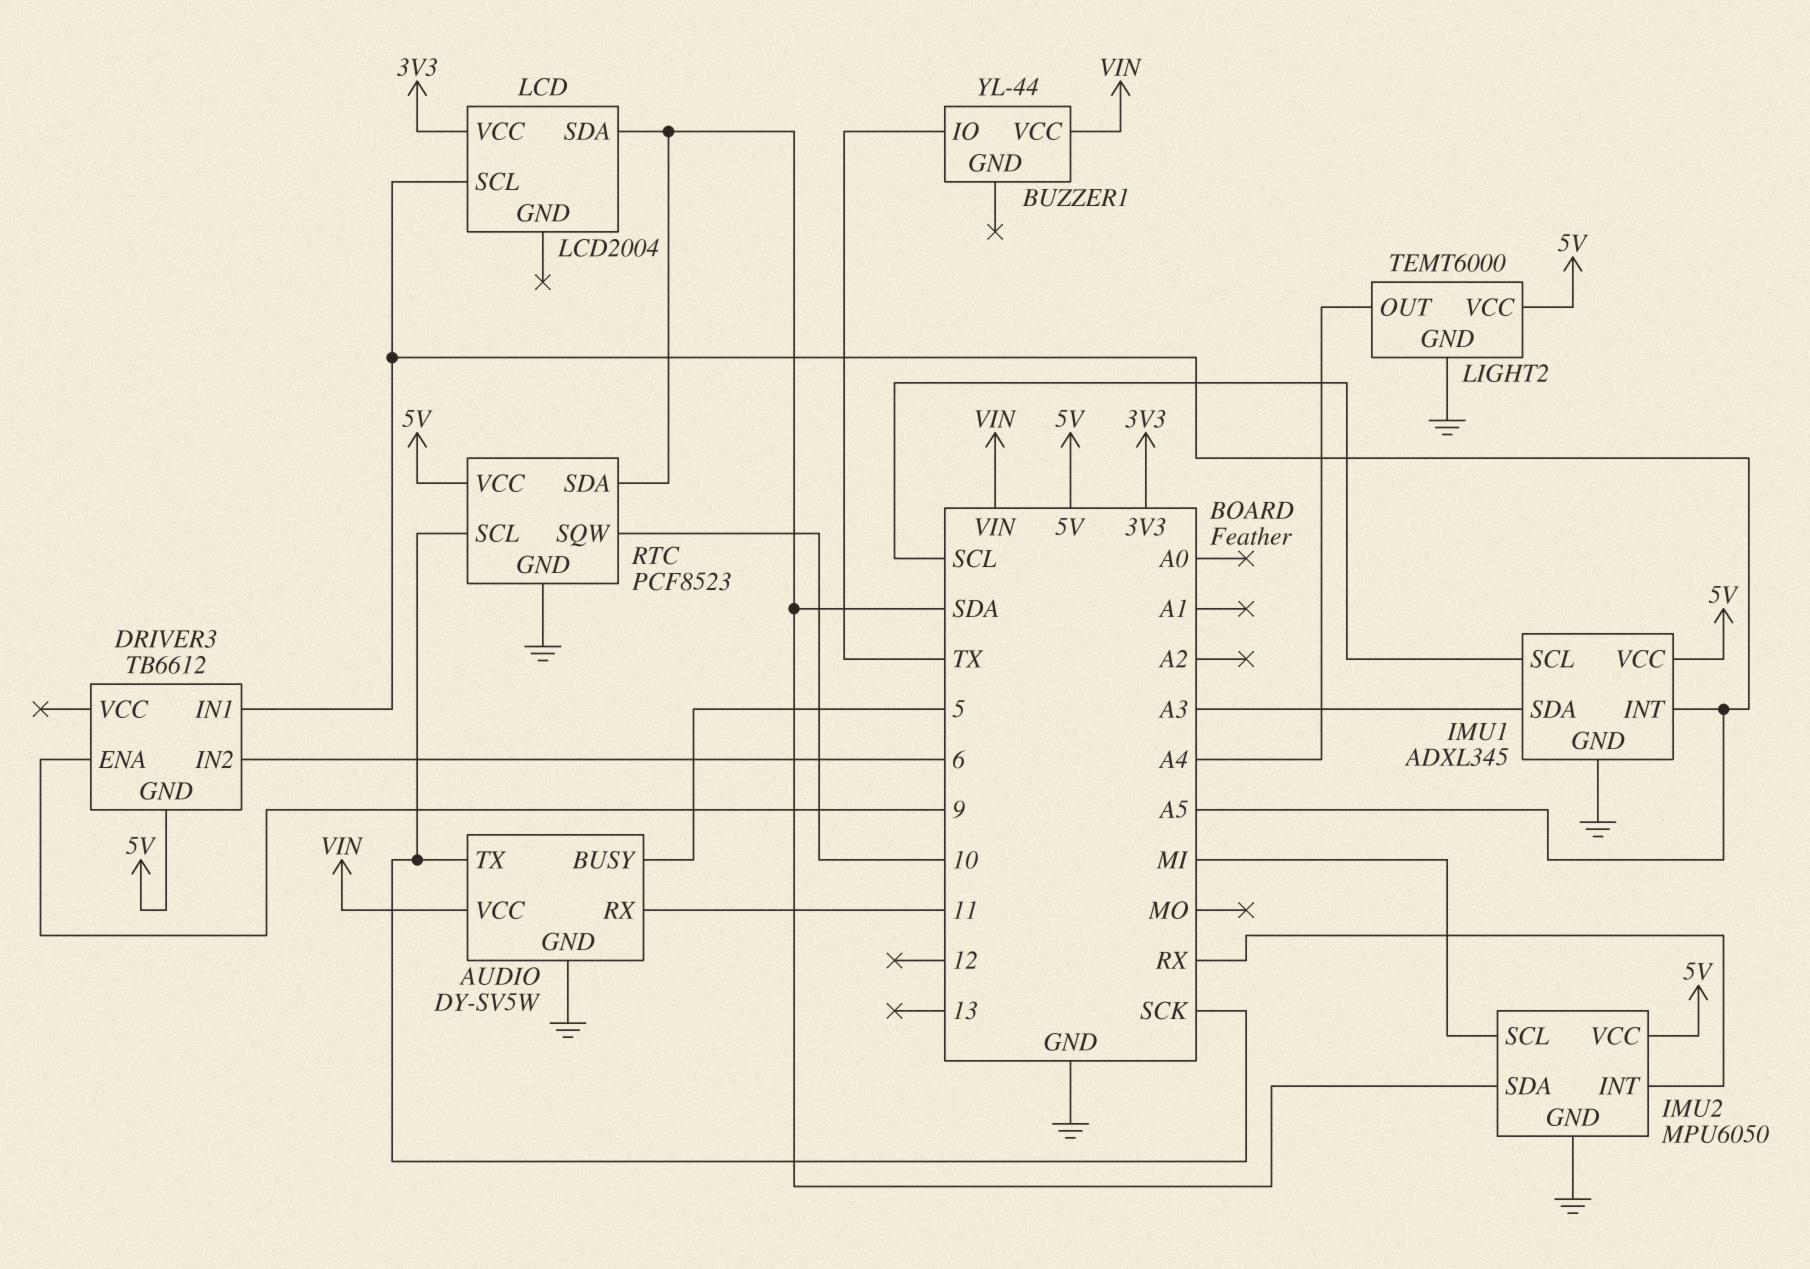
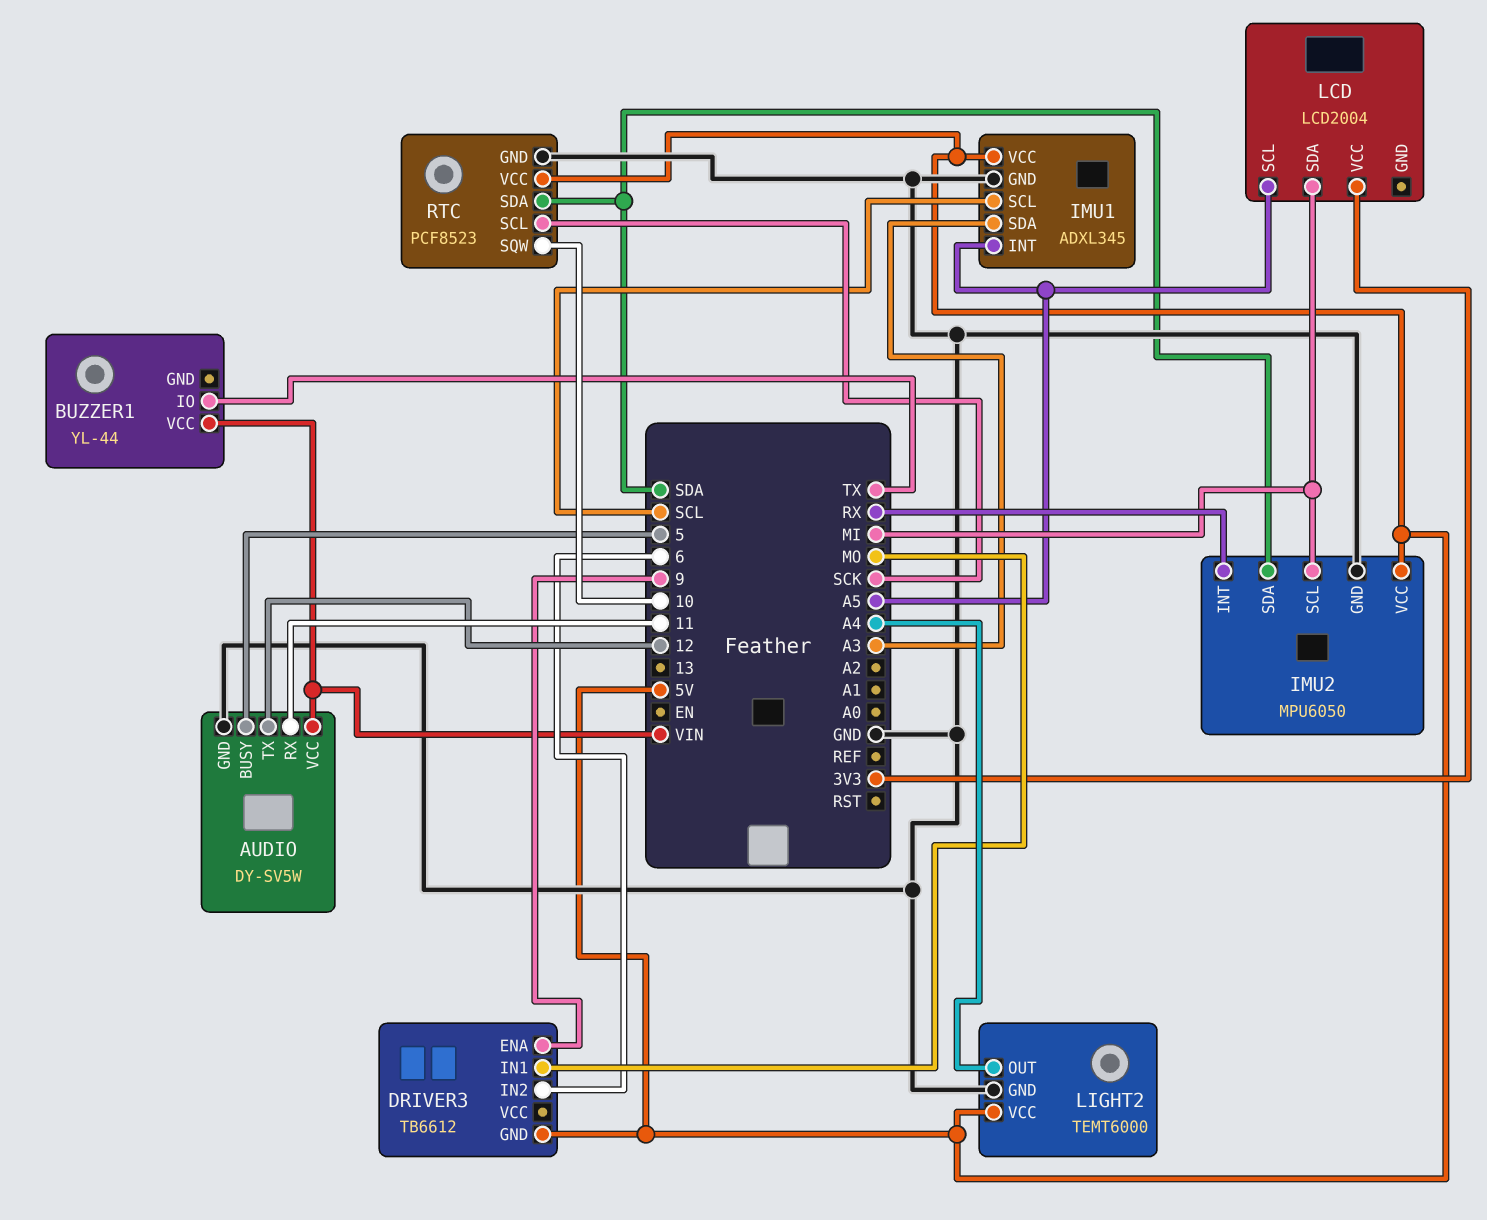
AUDIO pin TX: SCK -> 12
DRIVER3 pin IN1: A5 -> MO
LCD pin SDA: SDA -> MI

